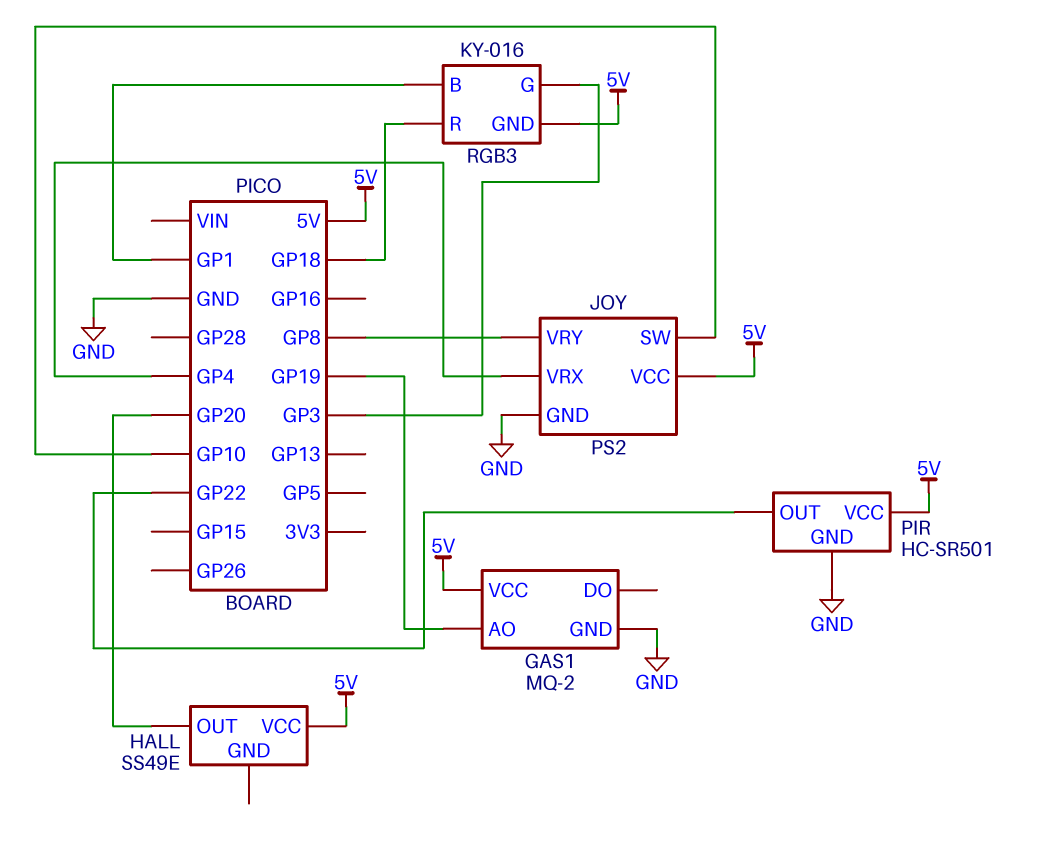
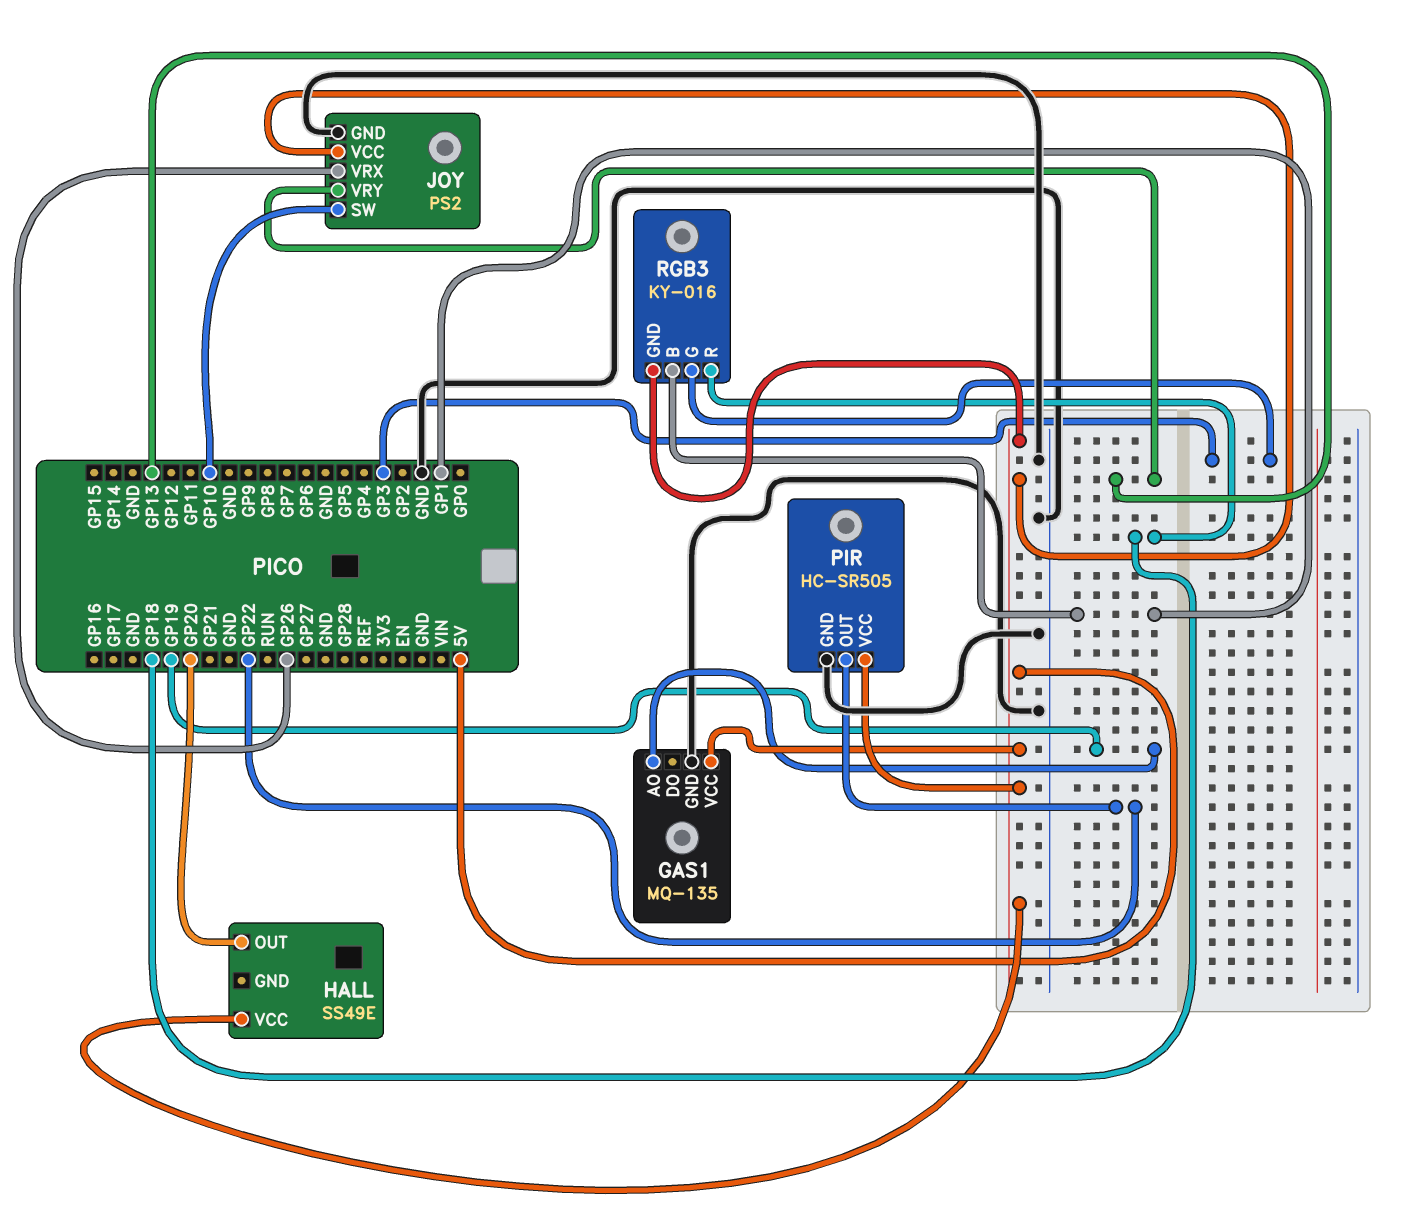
GAS1: MQ-2 -> MQ-135
JOY pin VRX: GP4 -> GP26
JOY pin VRY: GP8 -> GP13
PIR: HC-SR501 -> HC-SR505

